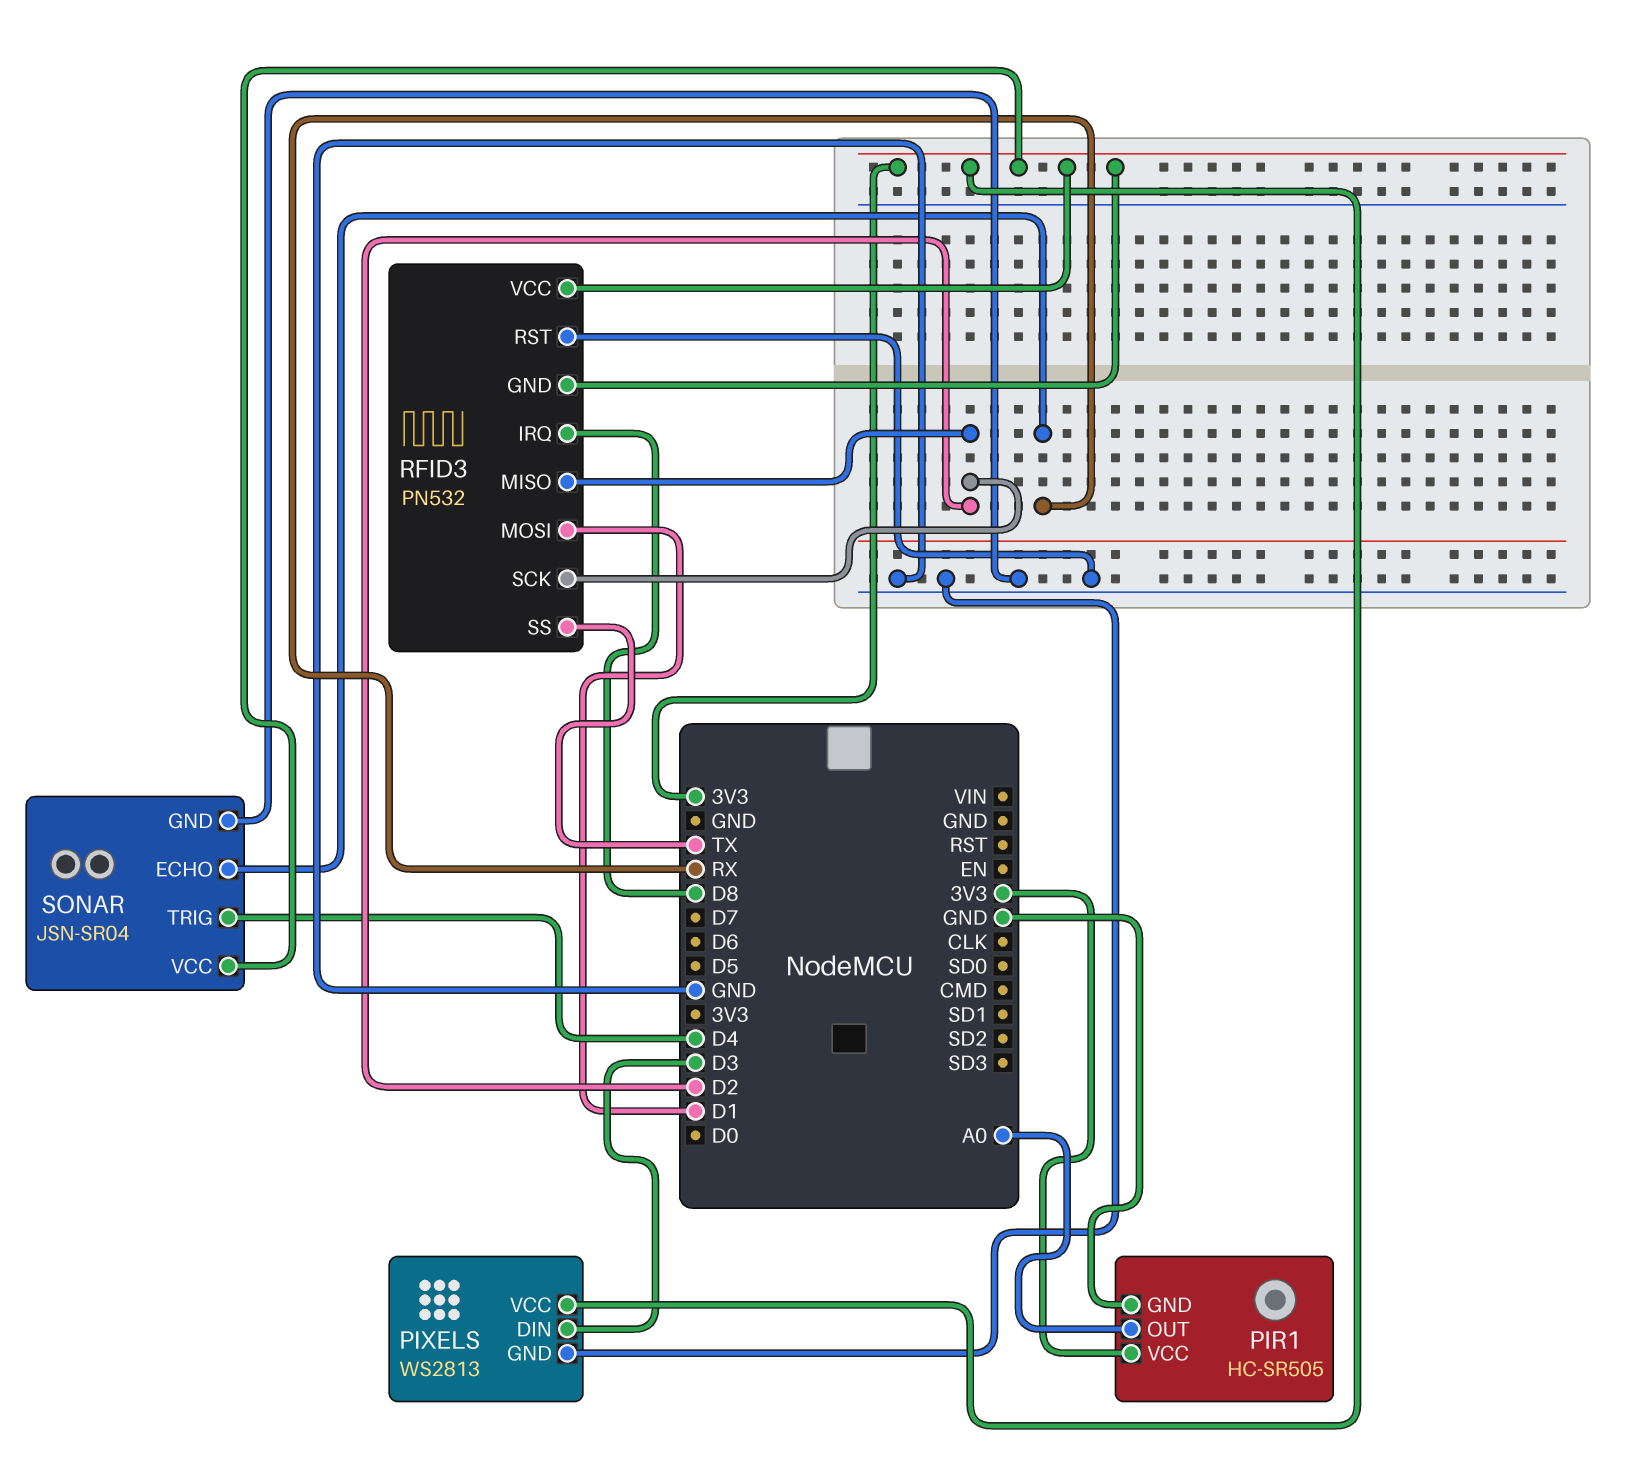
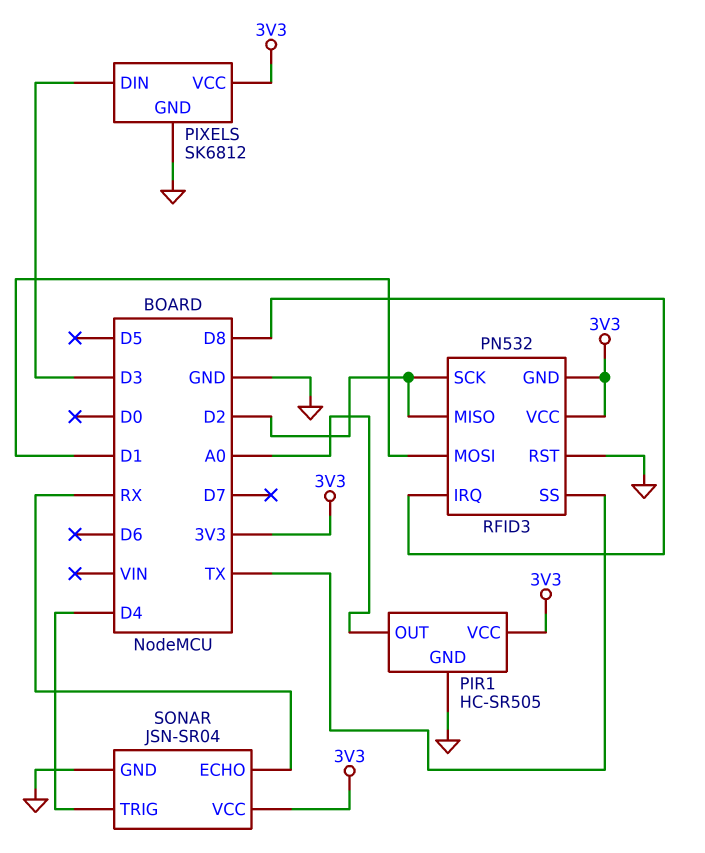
PIXELS: WS2813 -> SK6812

